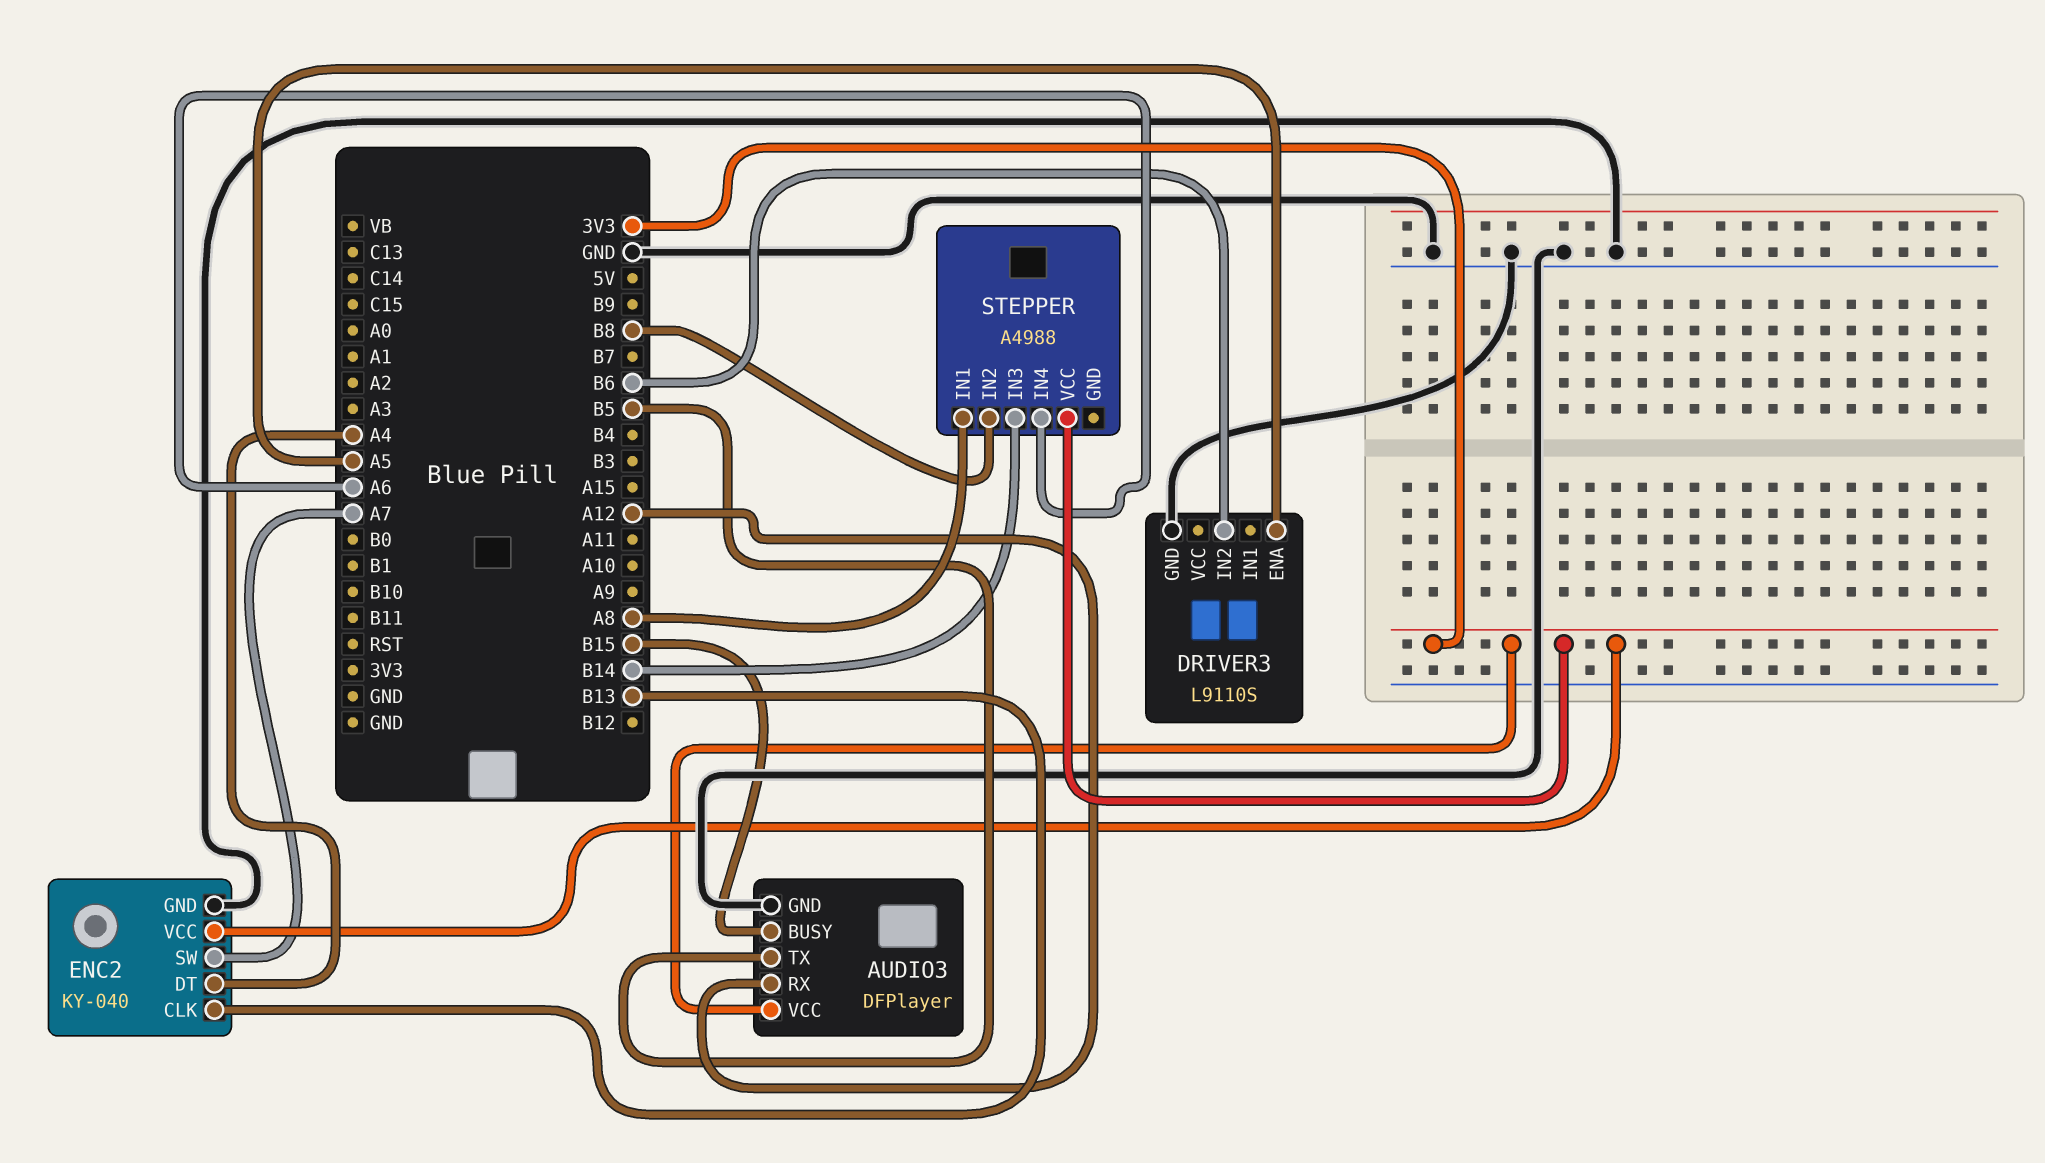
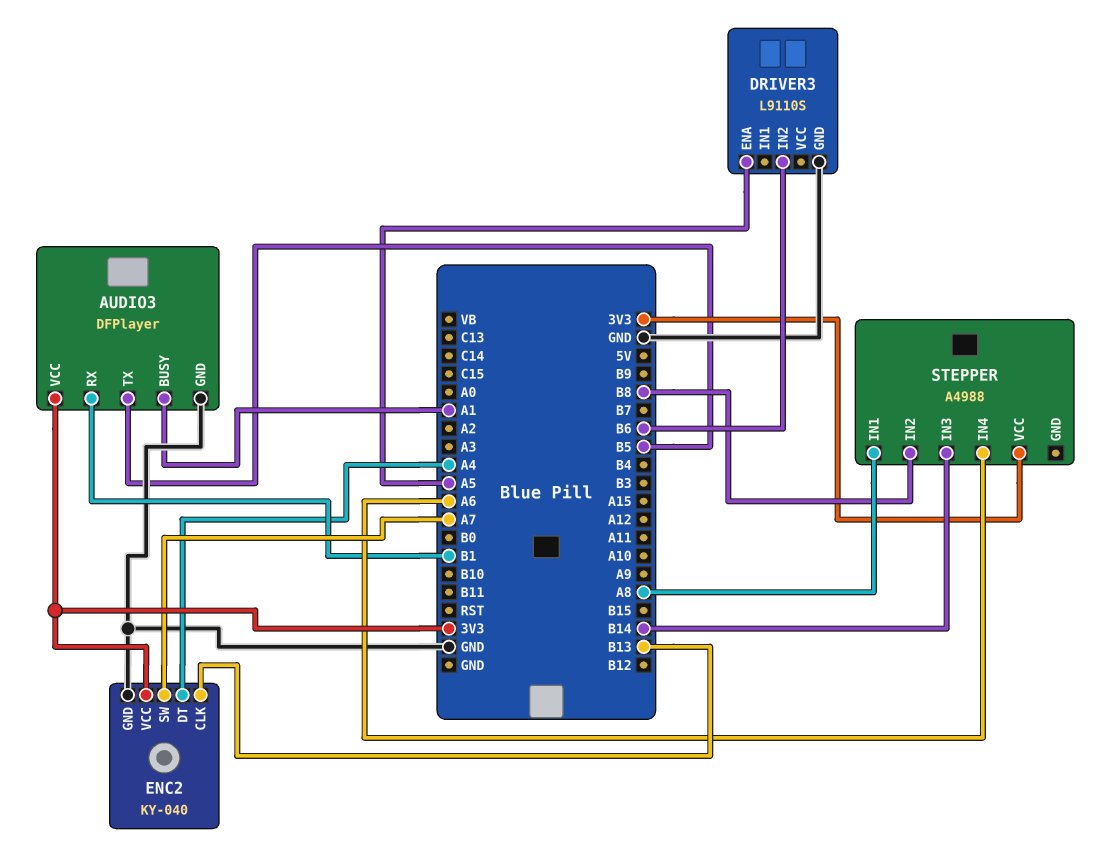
AUDIO3 pin BUSY: B15 -> A1
AUDIO3 pin RX: A12 -> B1

